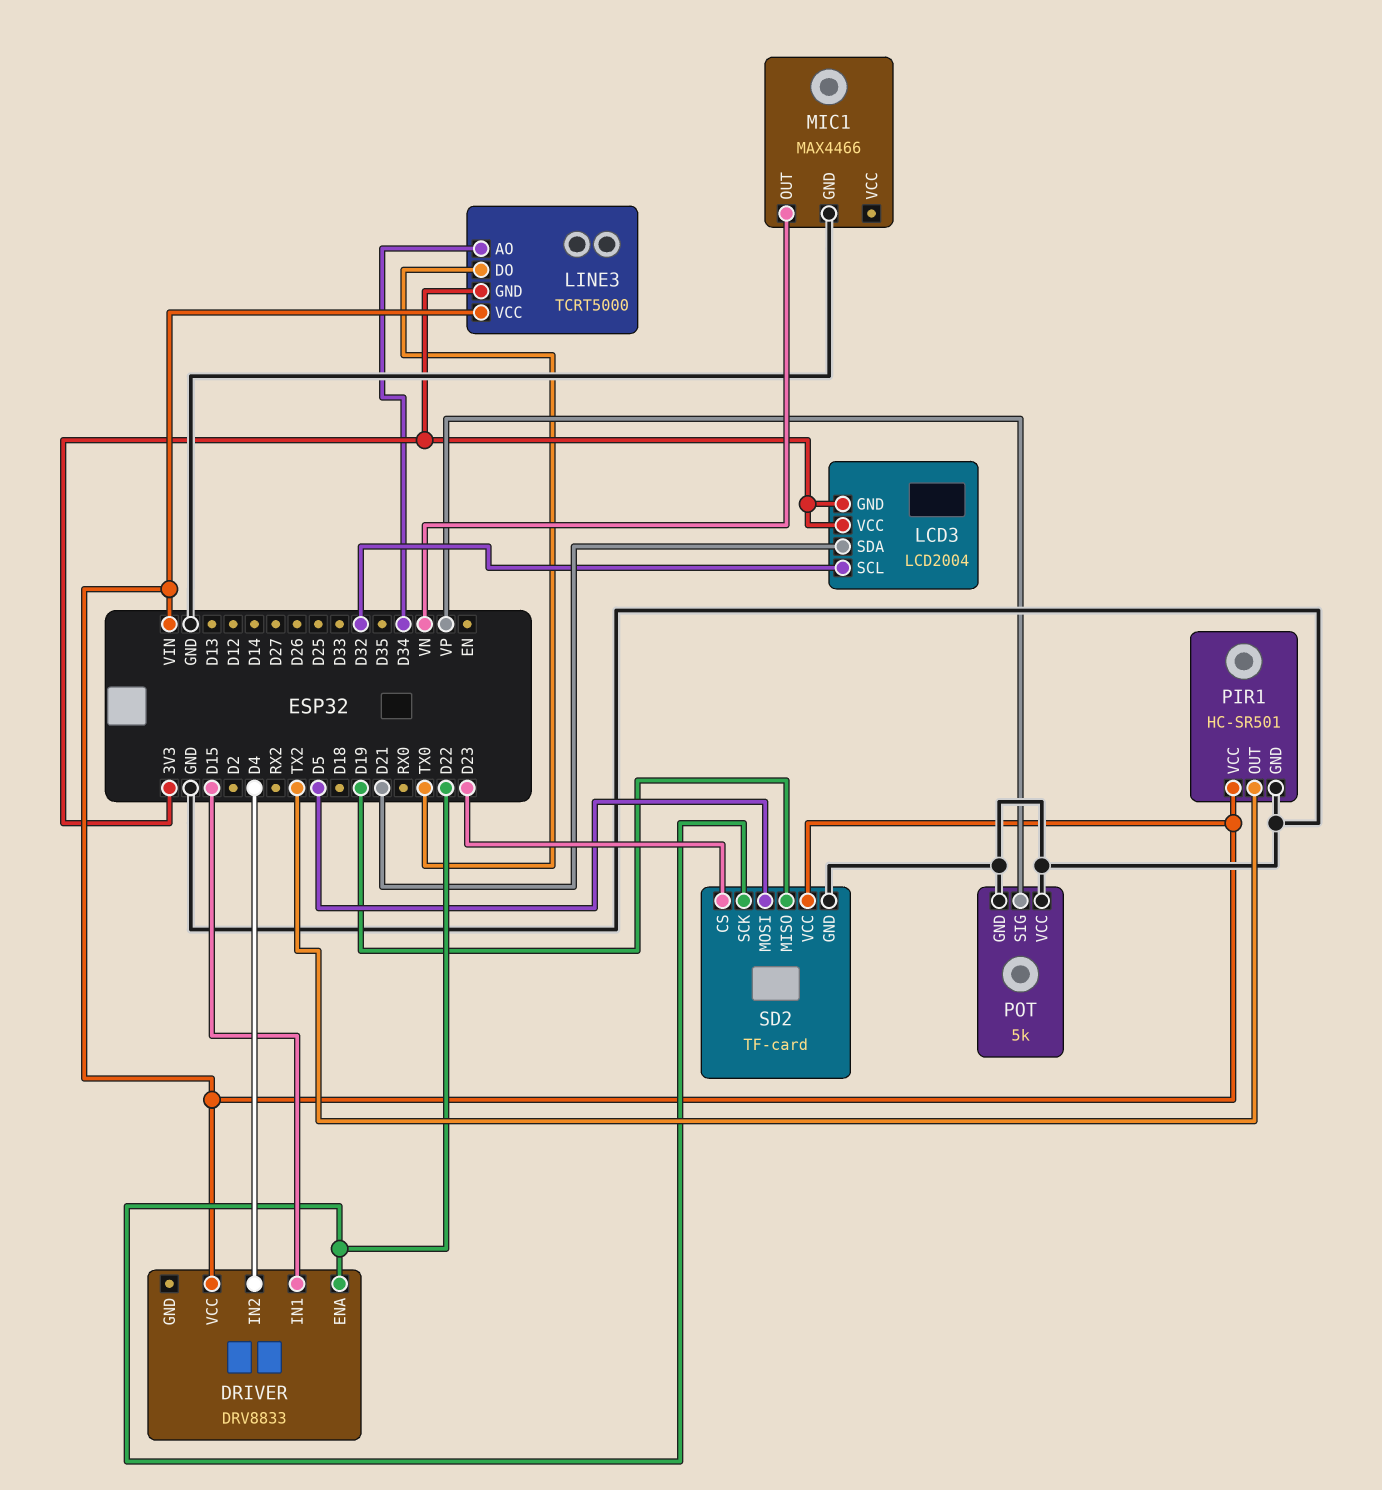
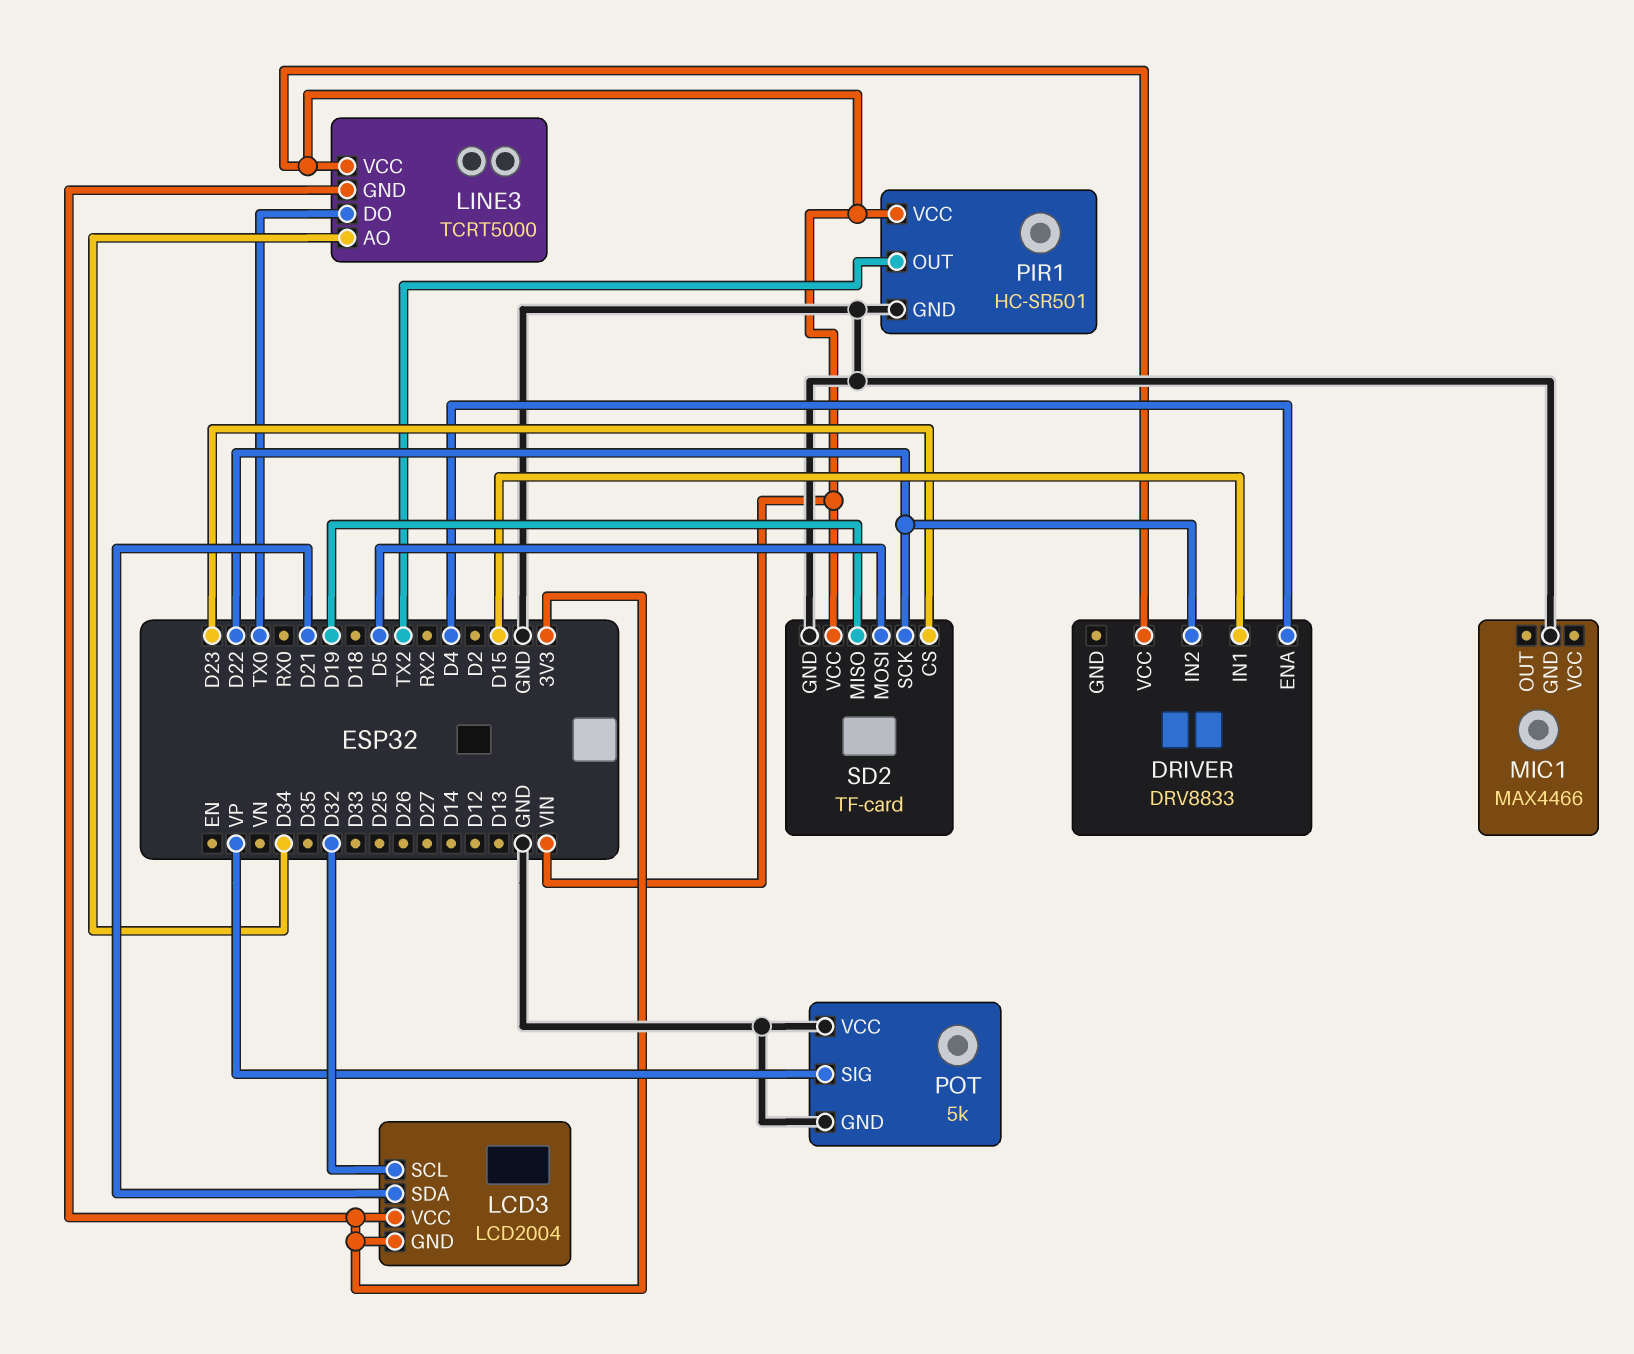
DRIVER pin ENA: D22 -> D4
DRIVER pin IN2: D4 -> D22
MIC1 pin OUT: VN -> none

